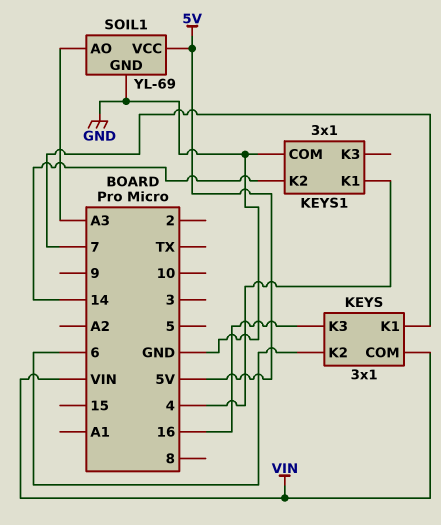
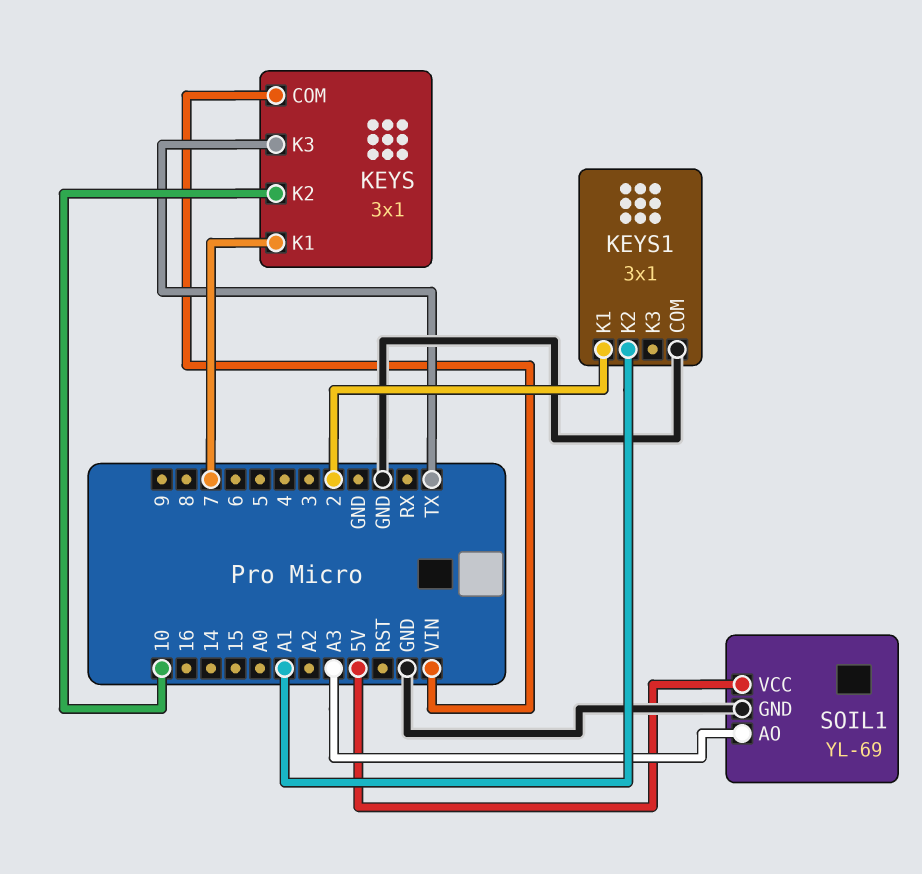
KEYS pin K2: 6 -> 10
KEYS pin K3: 16 -> TX
KEYS1 pin K1: 4 -> 2
KEYS1 pin K2: 14 -> A1

